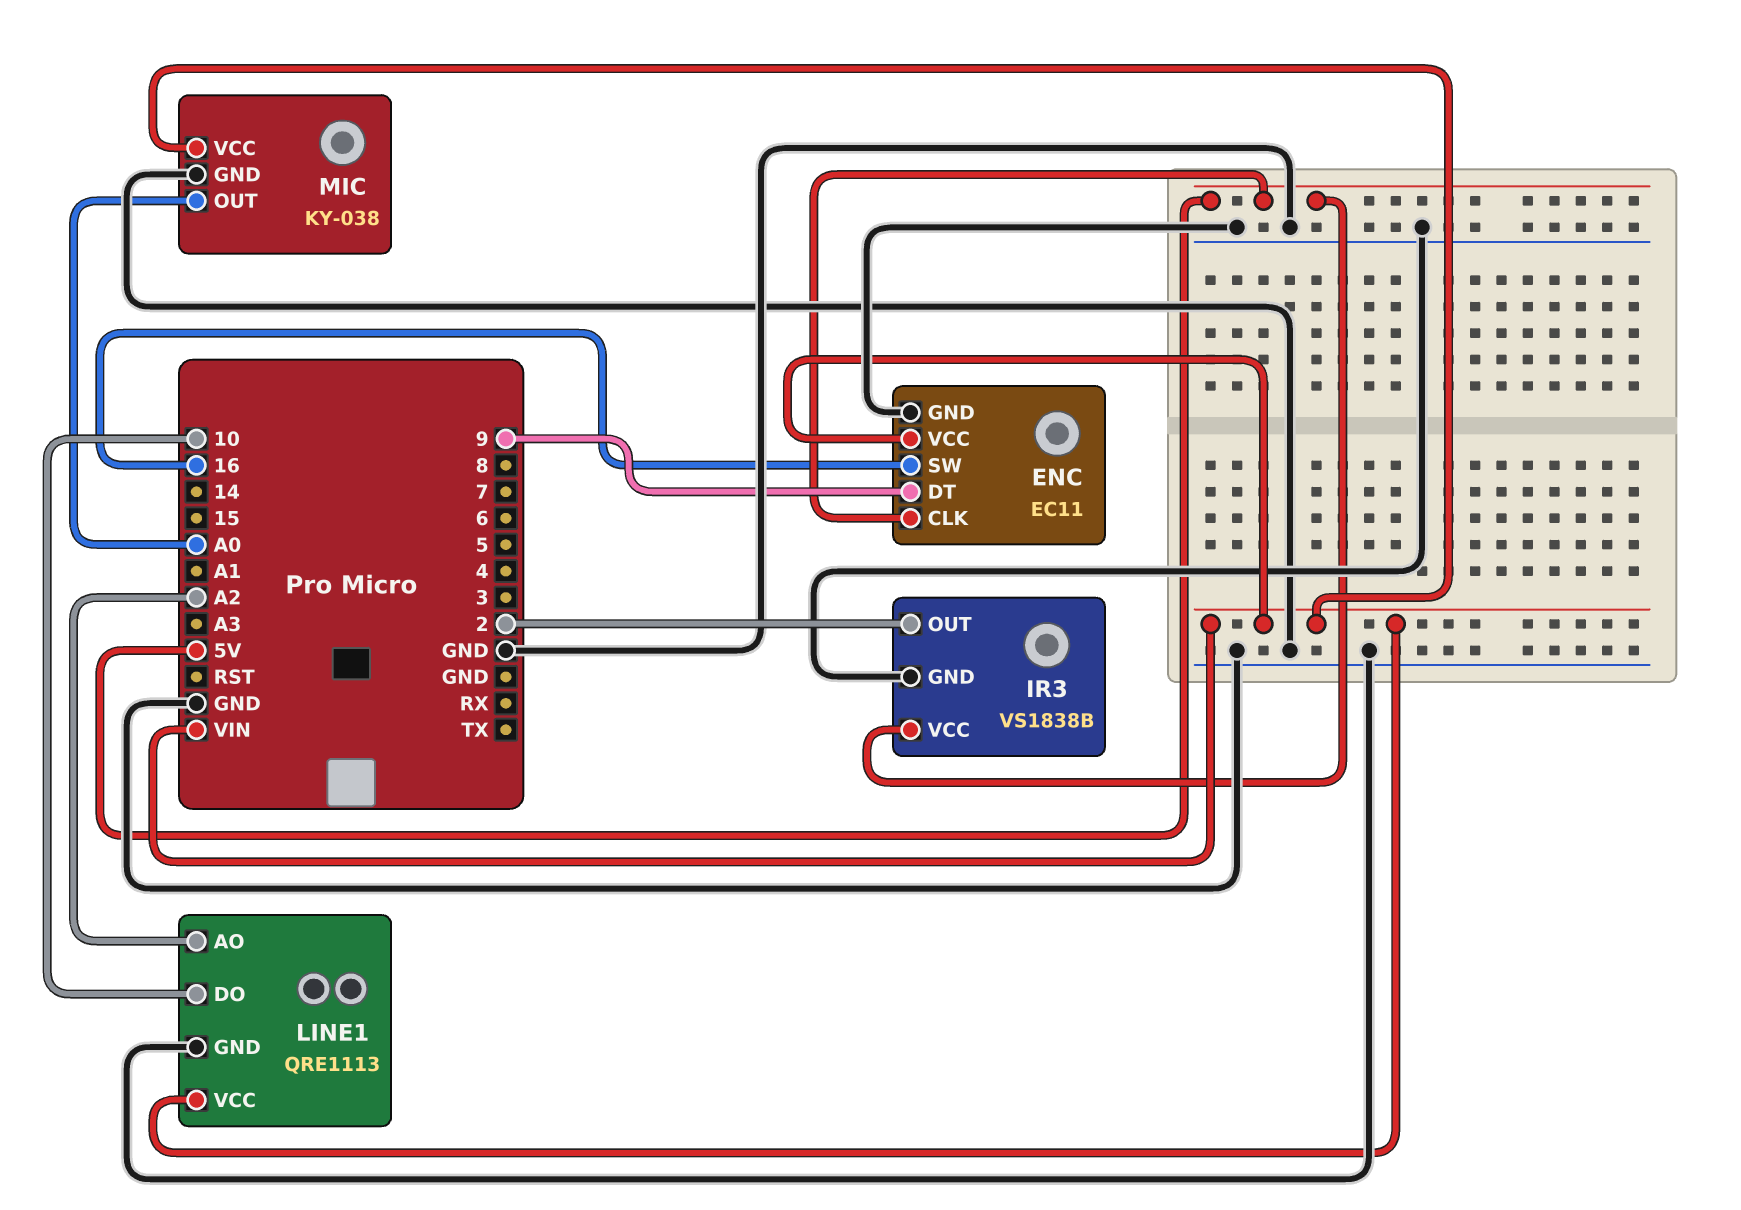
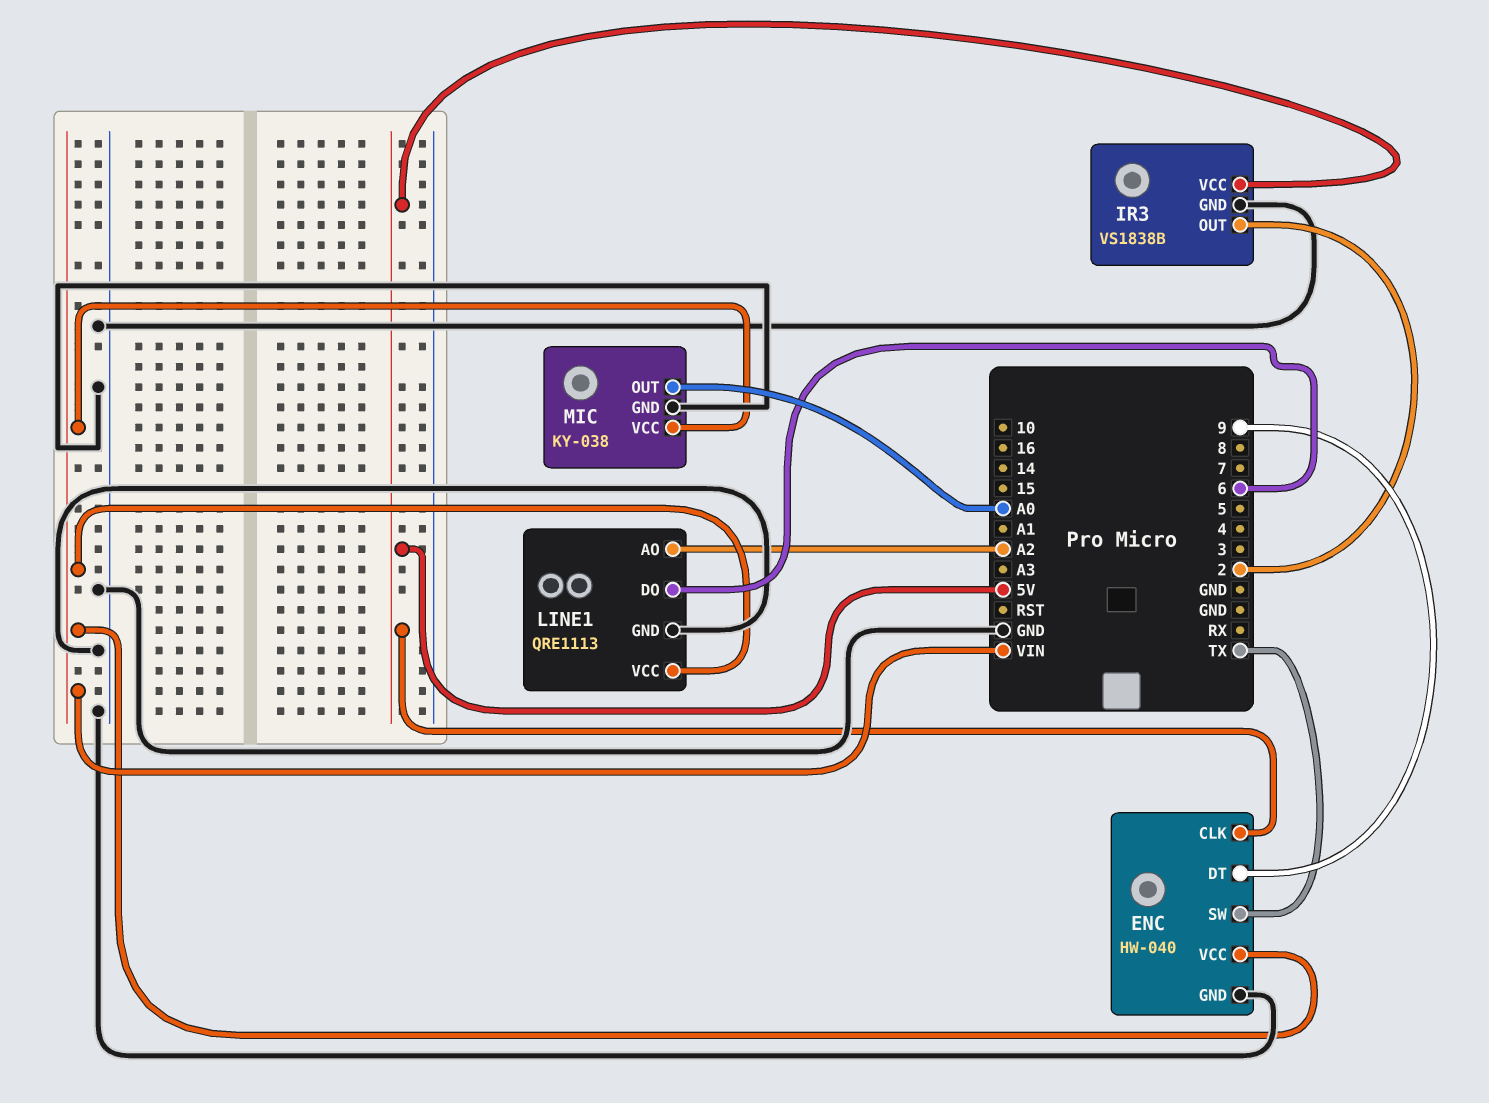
ENC: EC11 -> HW-040
ENC pin SW: 16 -> TX
LINE1 pin DO: 10 -> 6

